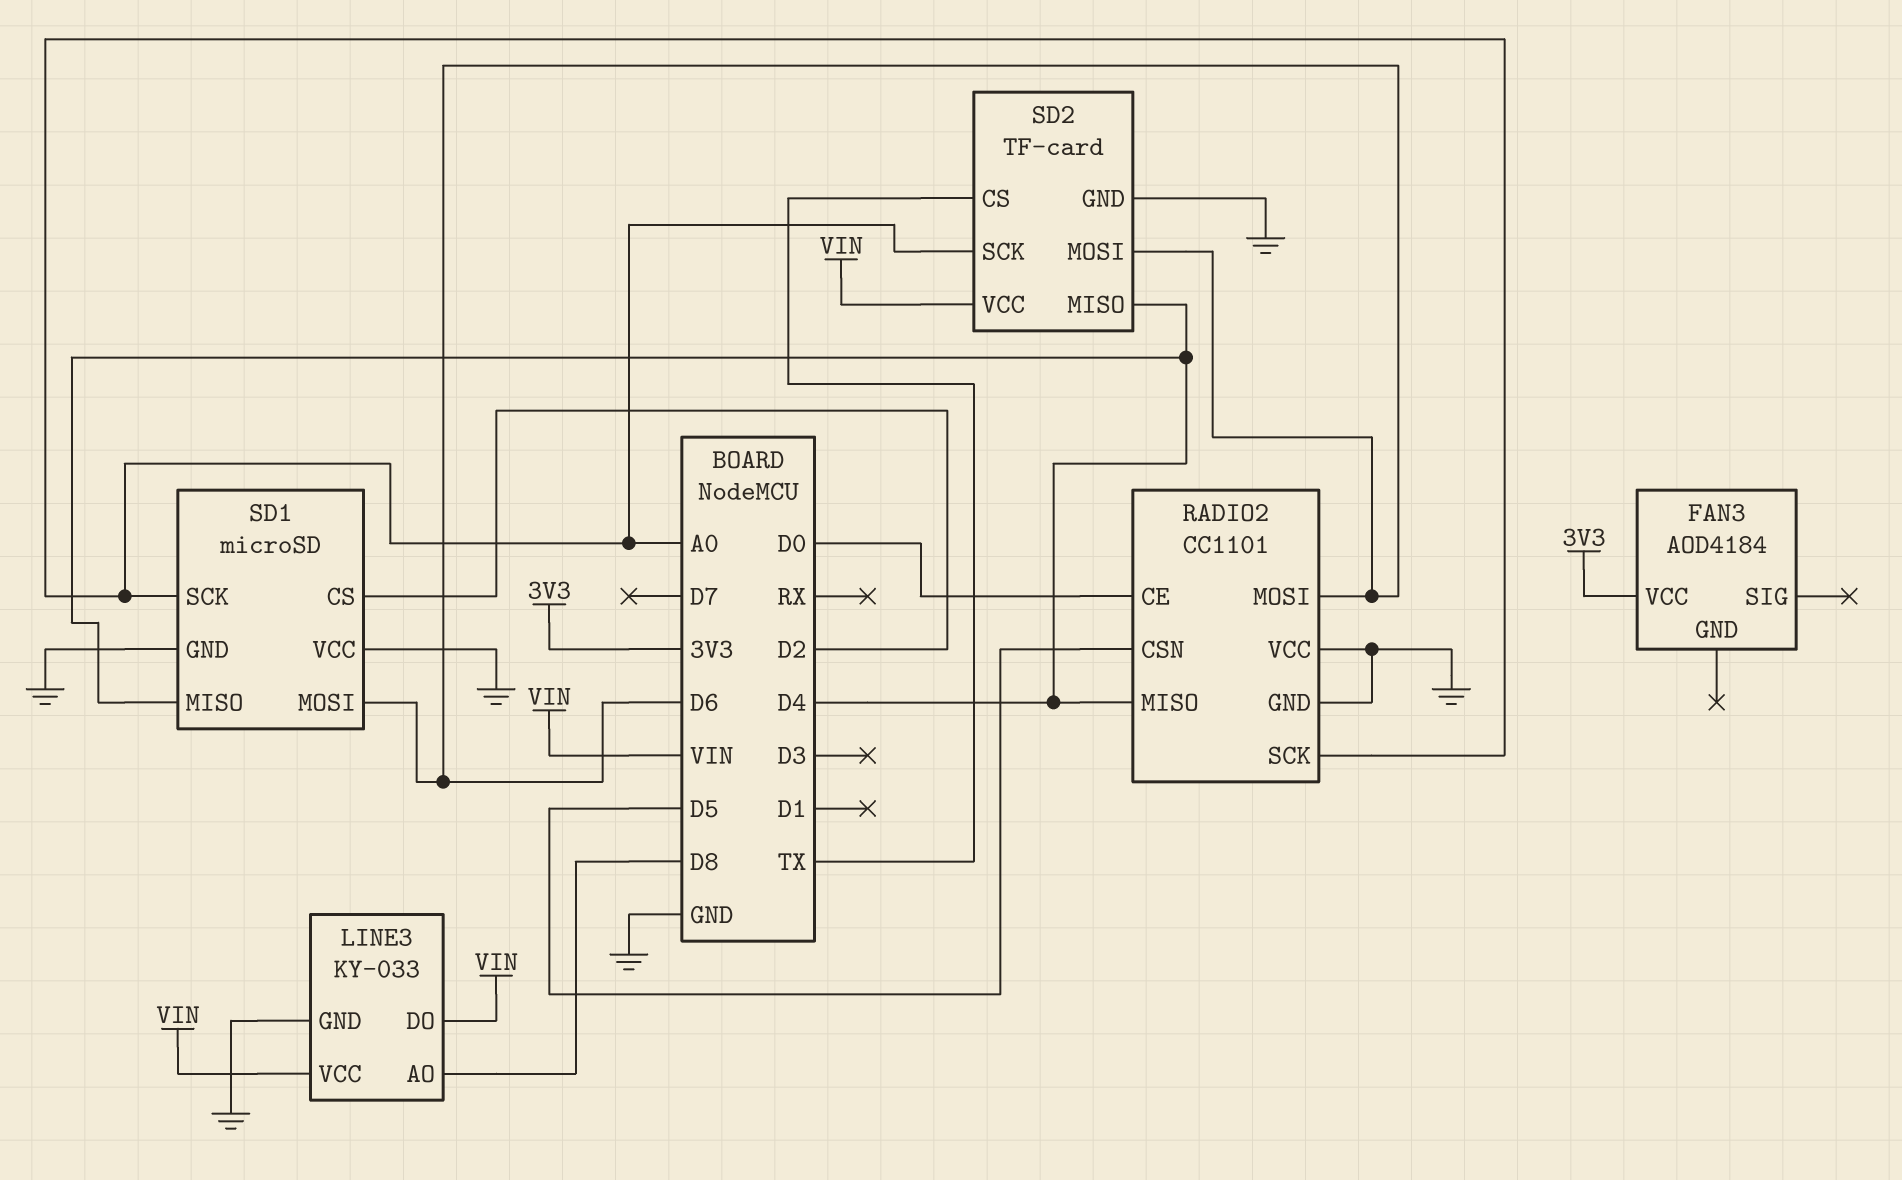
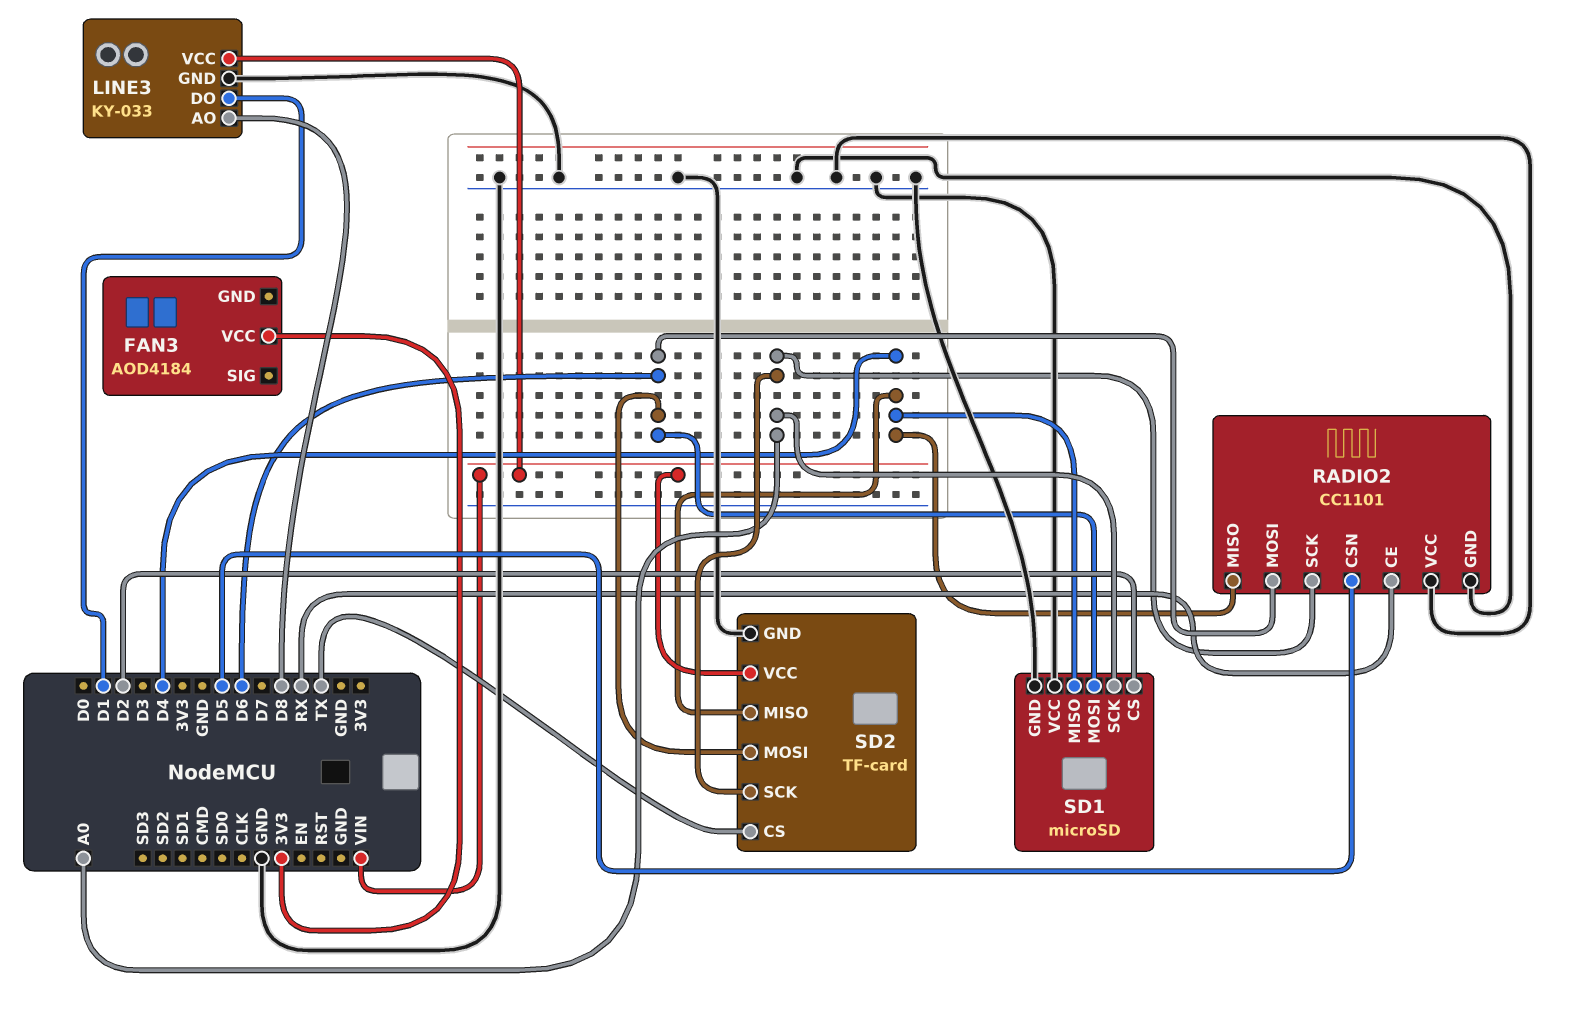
LINE3 pin DO: VIN -> D1
RADIO2 pin CE: D0 -> RX

